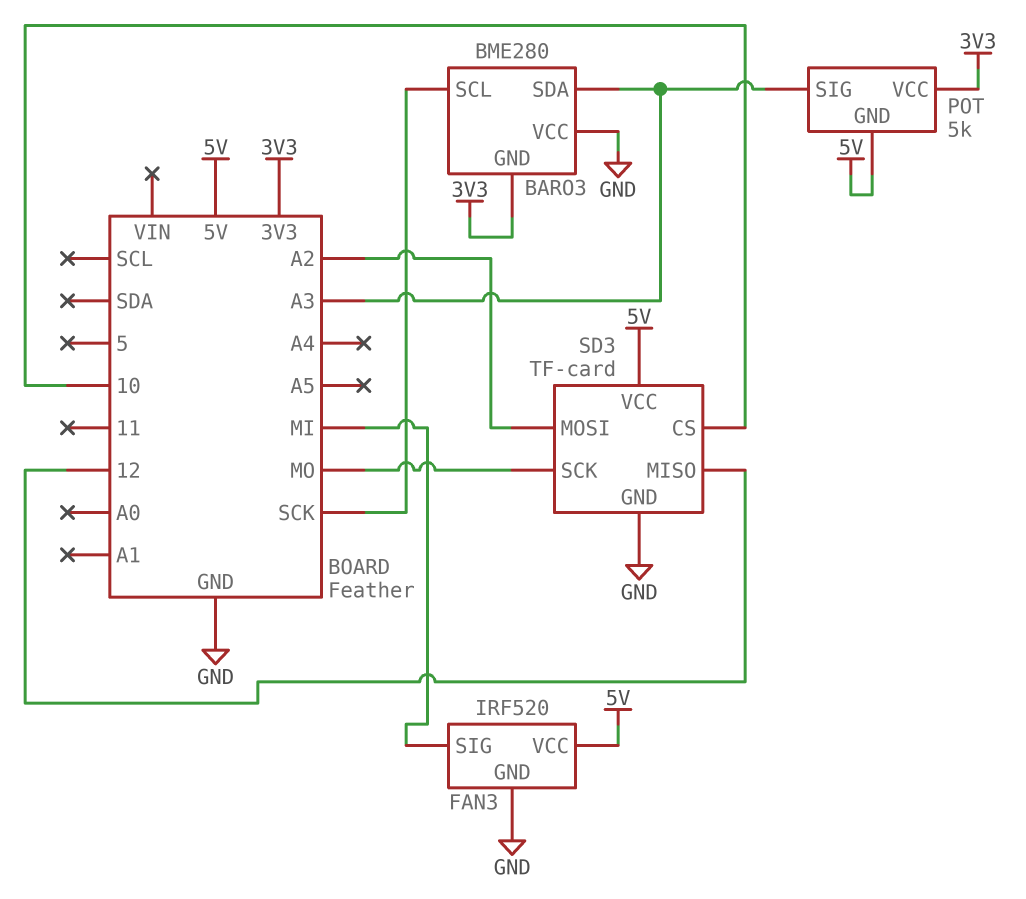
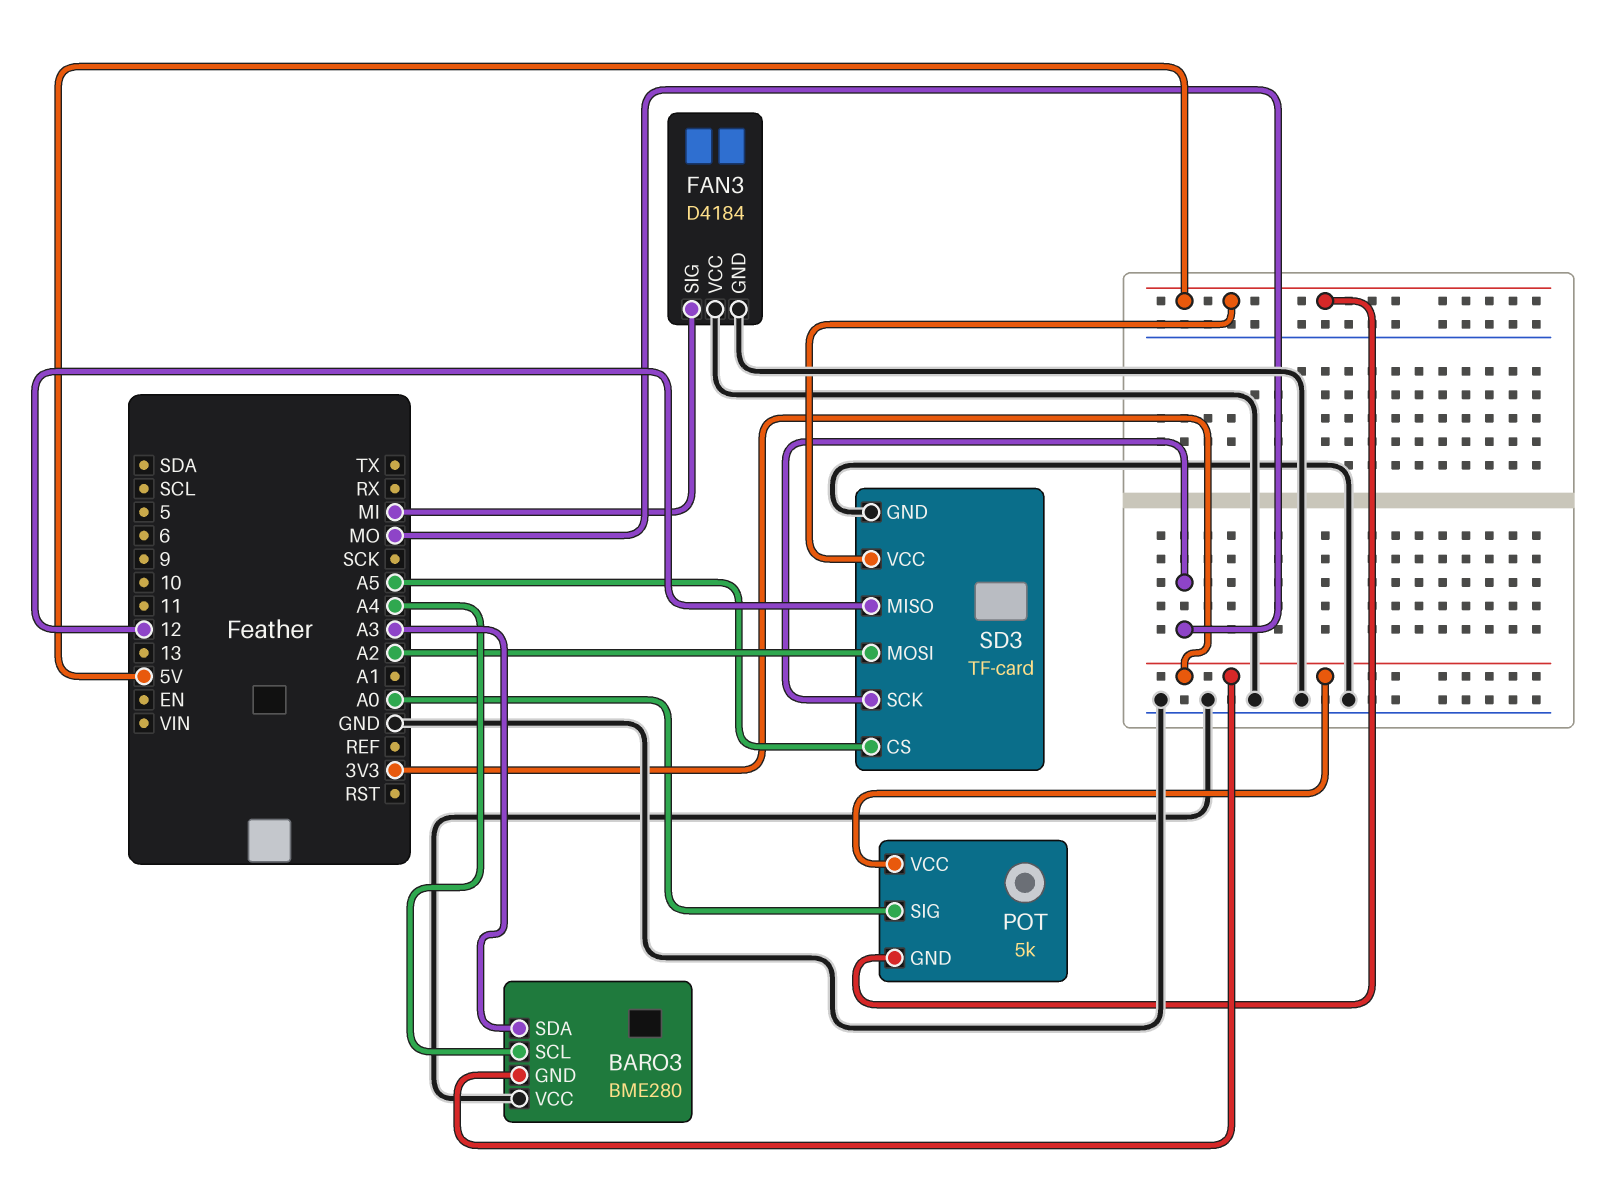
BARO3 pin SCL: SCK -> A4
FAN3: IRF520 -> D4184
FAN3 pin VCC: 5V -> GND
POT pin SIG: A3 -> A0
SD3 pin CS: 10 -> A5

